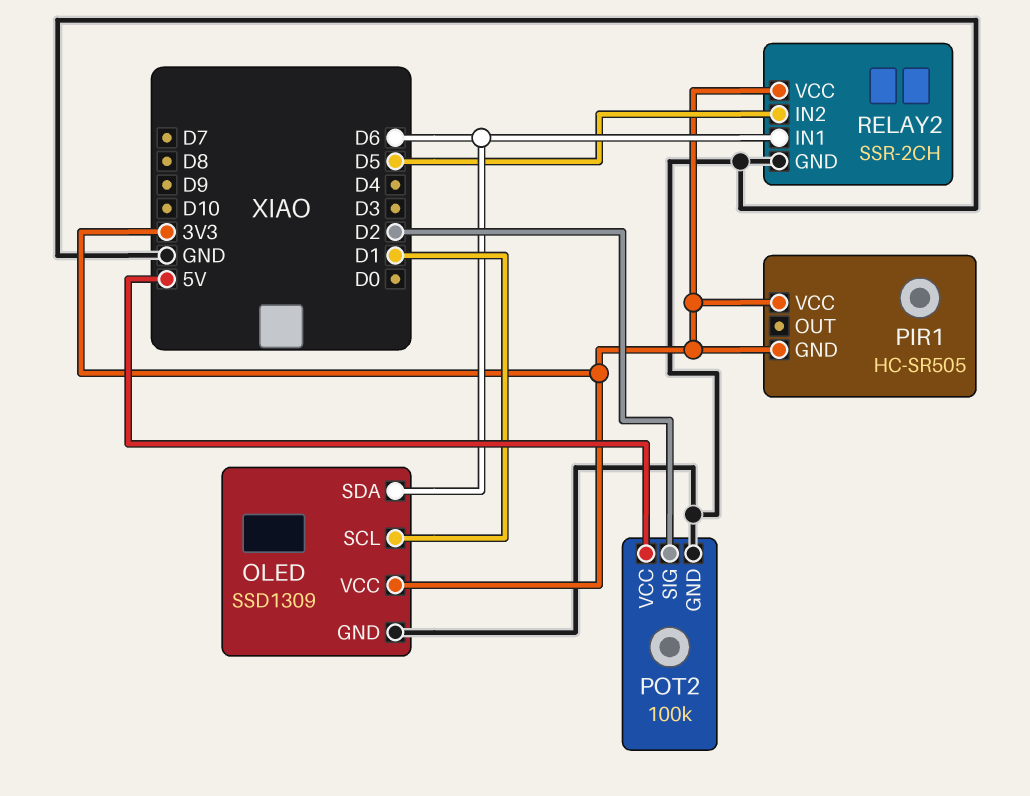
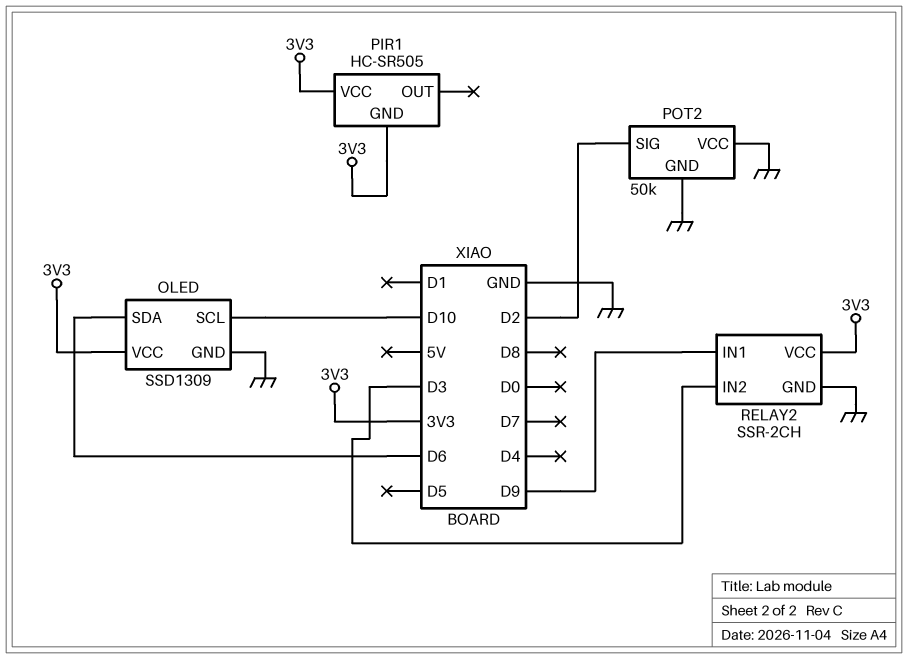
OLED pin SCL: D1 -> D10
POT2: 100k -> 50k
POT2 pin VCC: 5V -> GND
RELAY2 pin IN1: D6 -> D9
RELAY2 pin IN2: D5 -> D3

